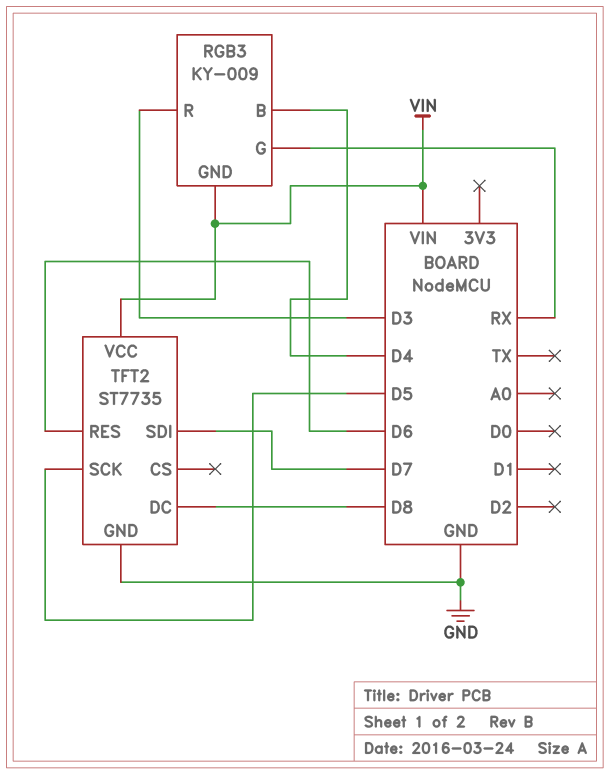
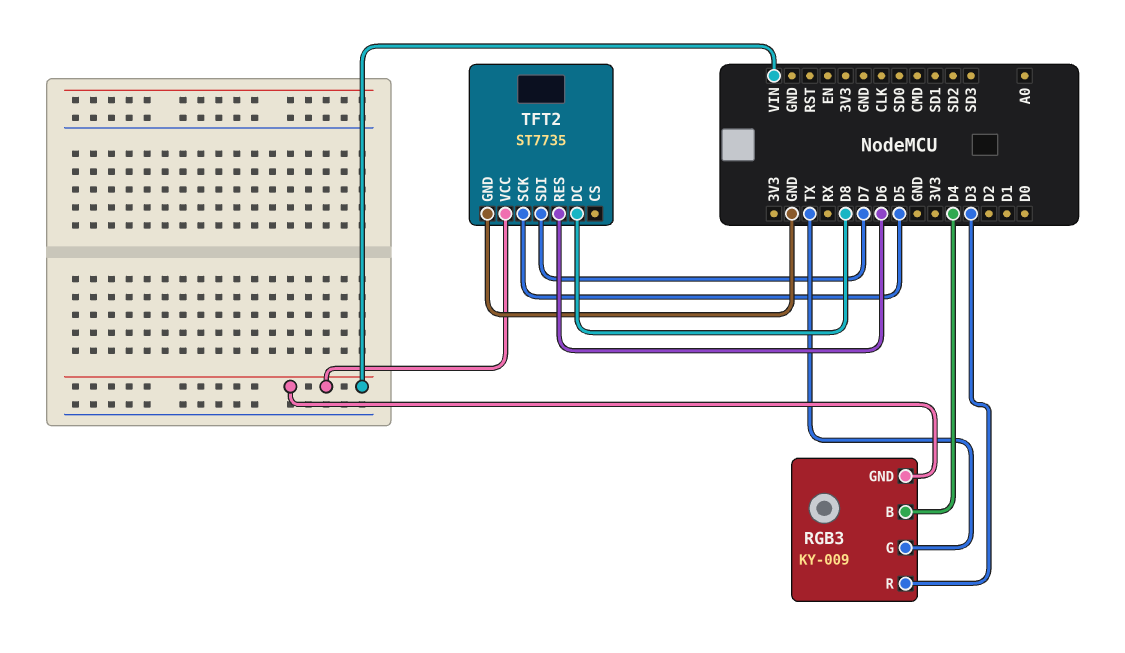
RGB3 pin G: RX -> TX

